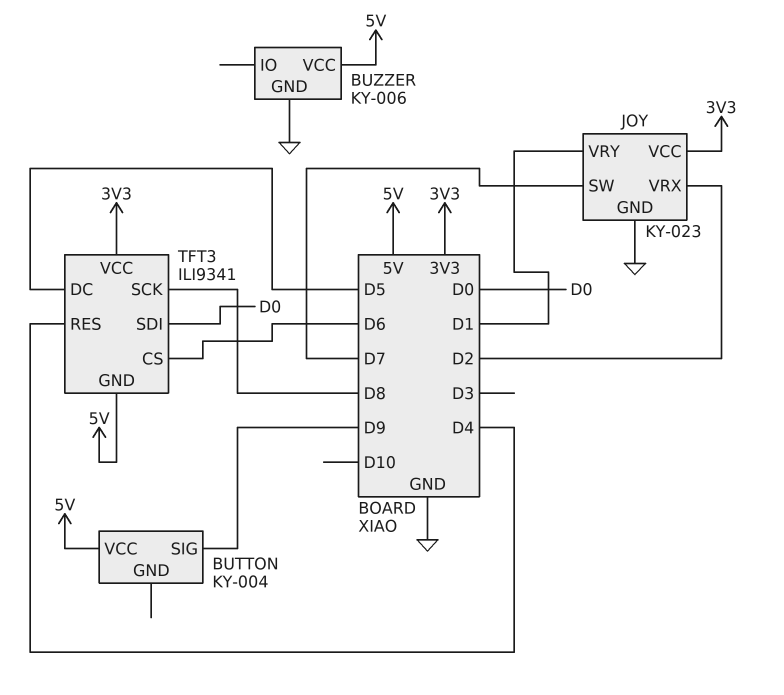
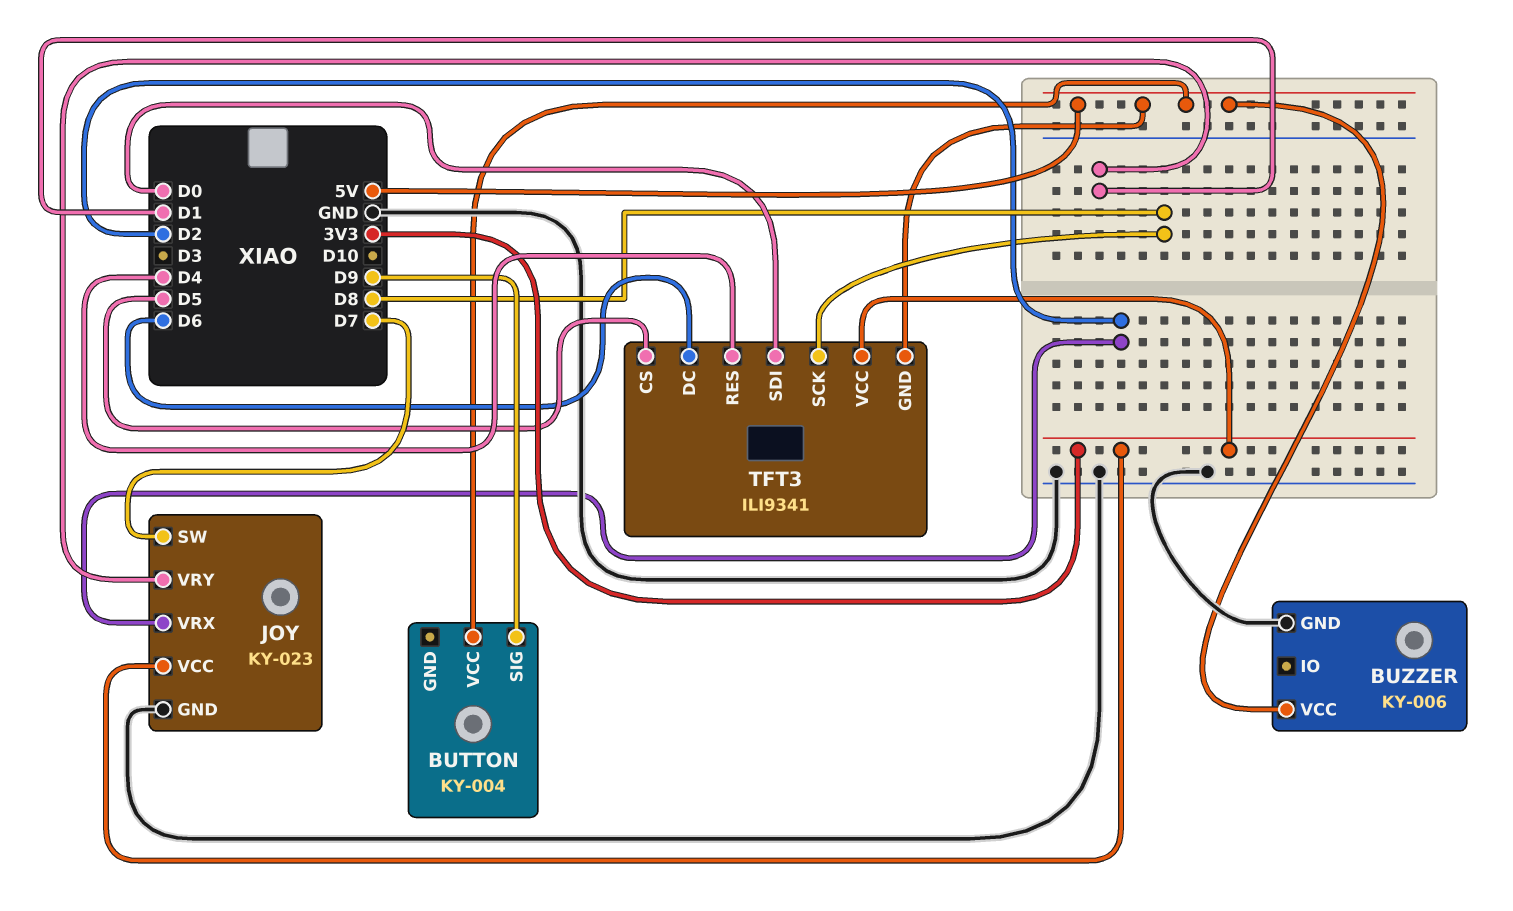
TFT3 pin CS: D6 -> D5
TFT3 pin DC: D5 -> D6

